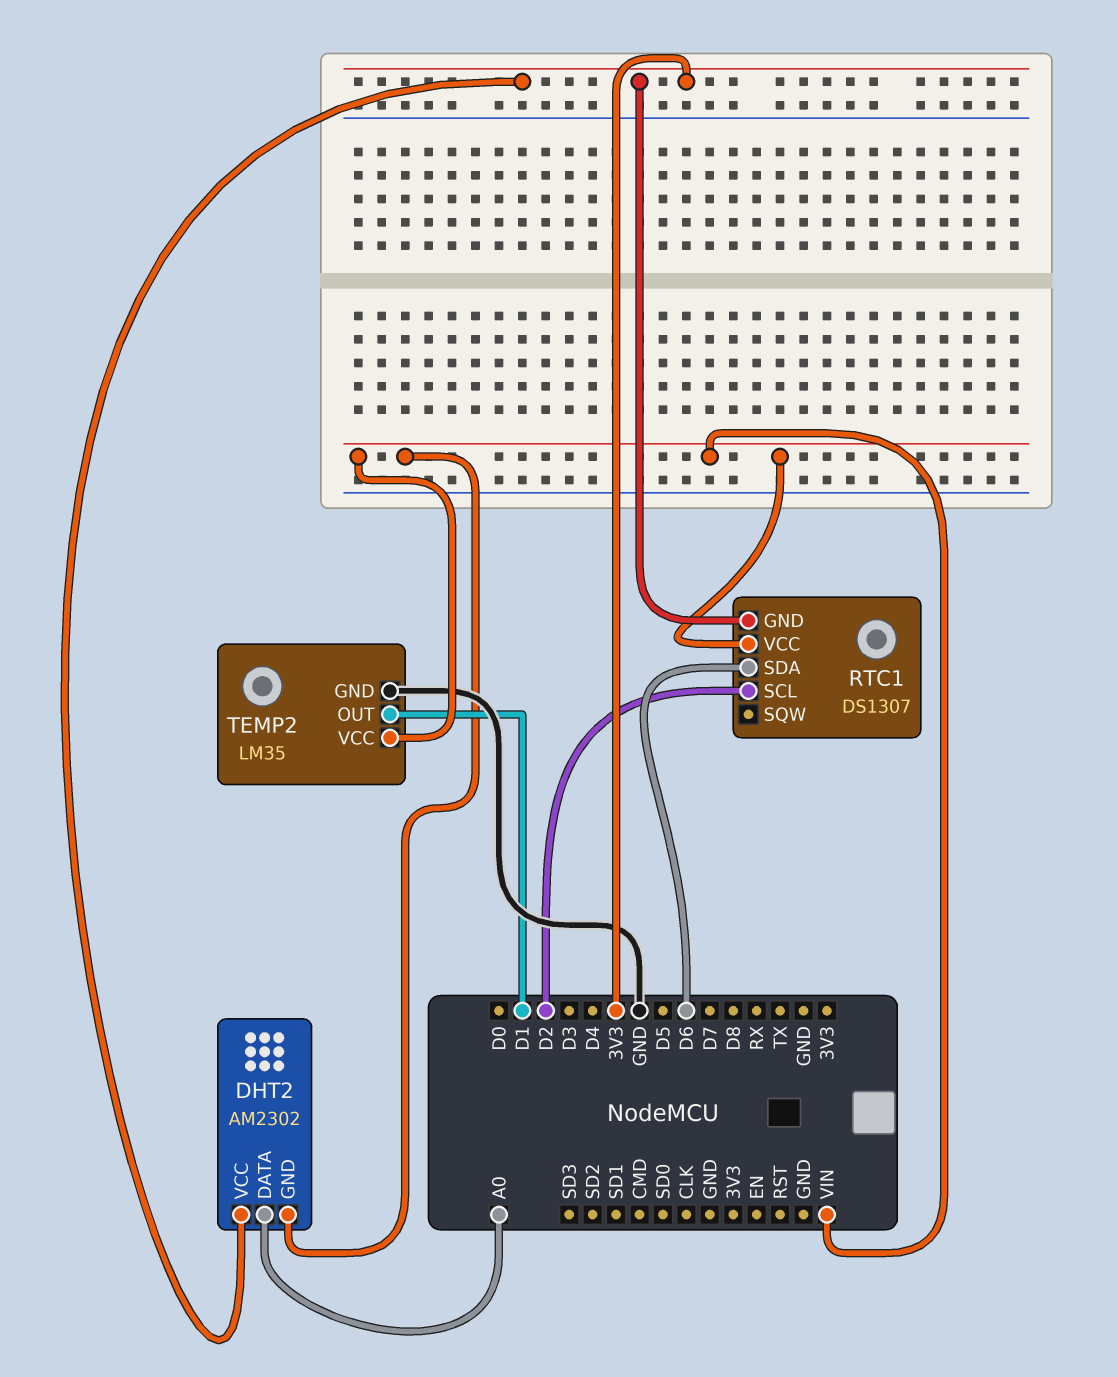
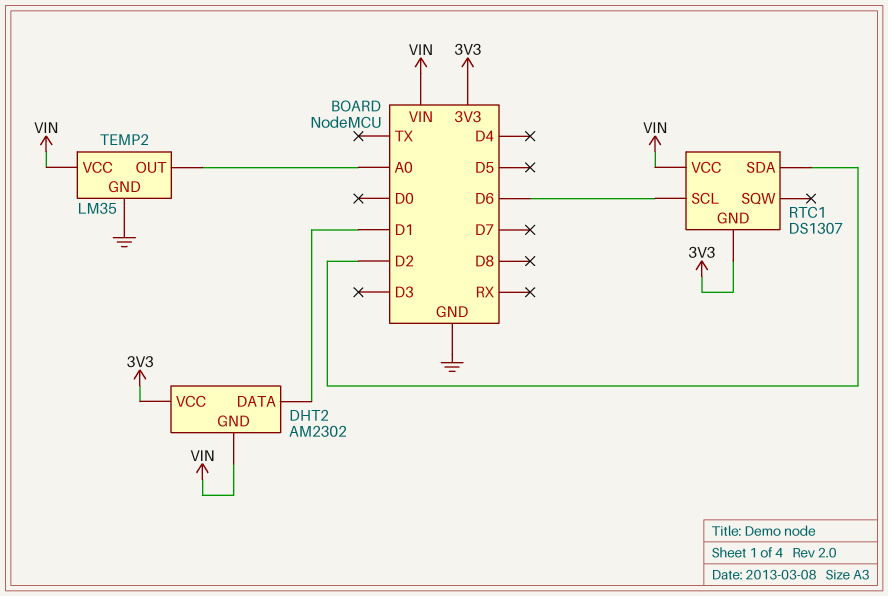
DHT2 pin DATA: A0 -> D1
RTC1 pin SCL: D2 -> D6
RTC1 pin SDA: D6 -> D2
TEMP2 pin OUT: D1 -> A0

